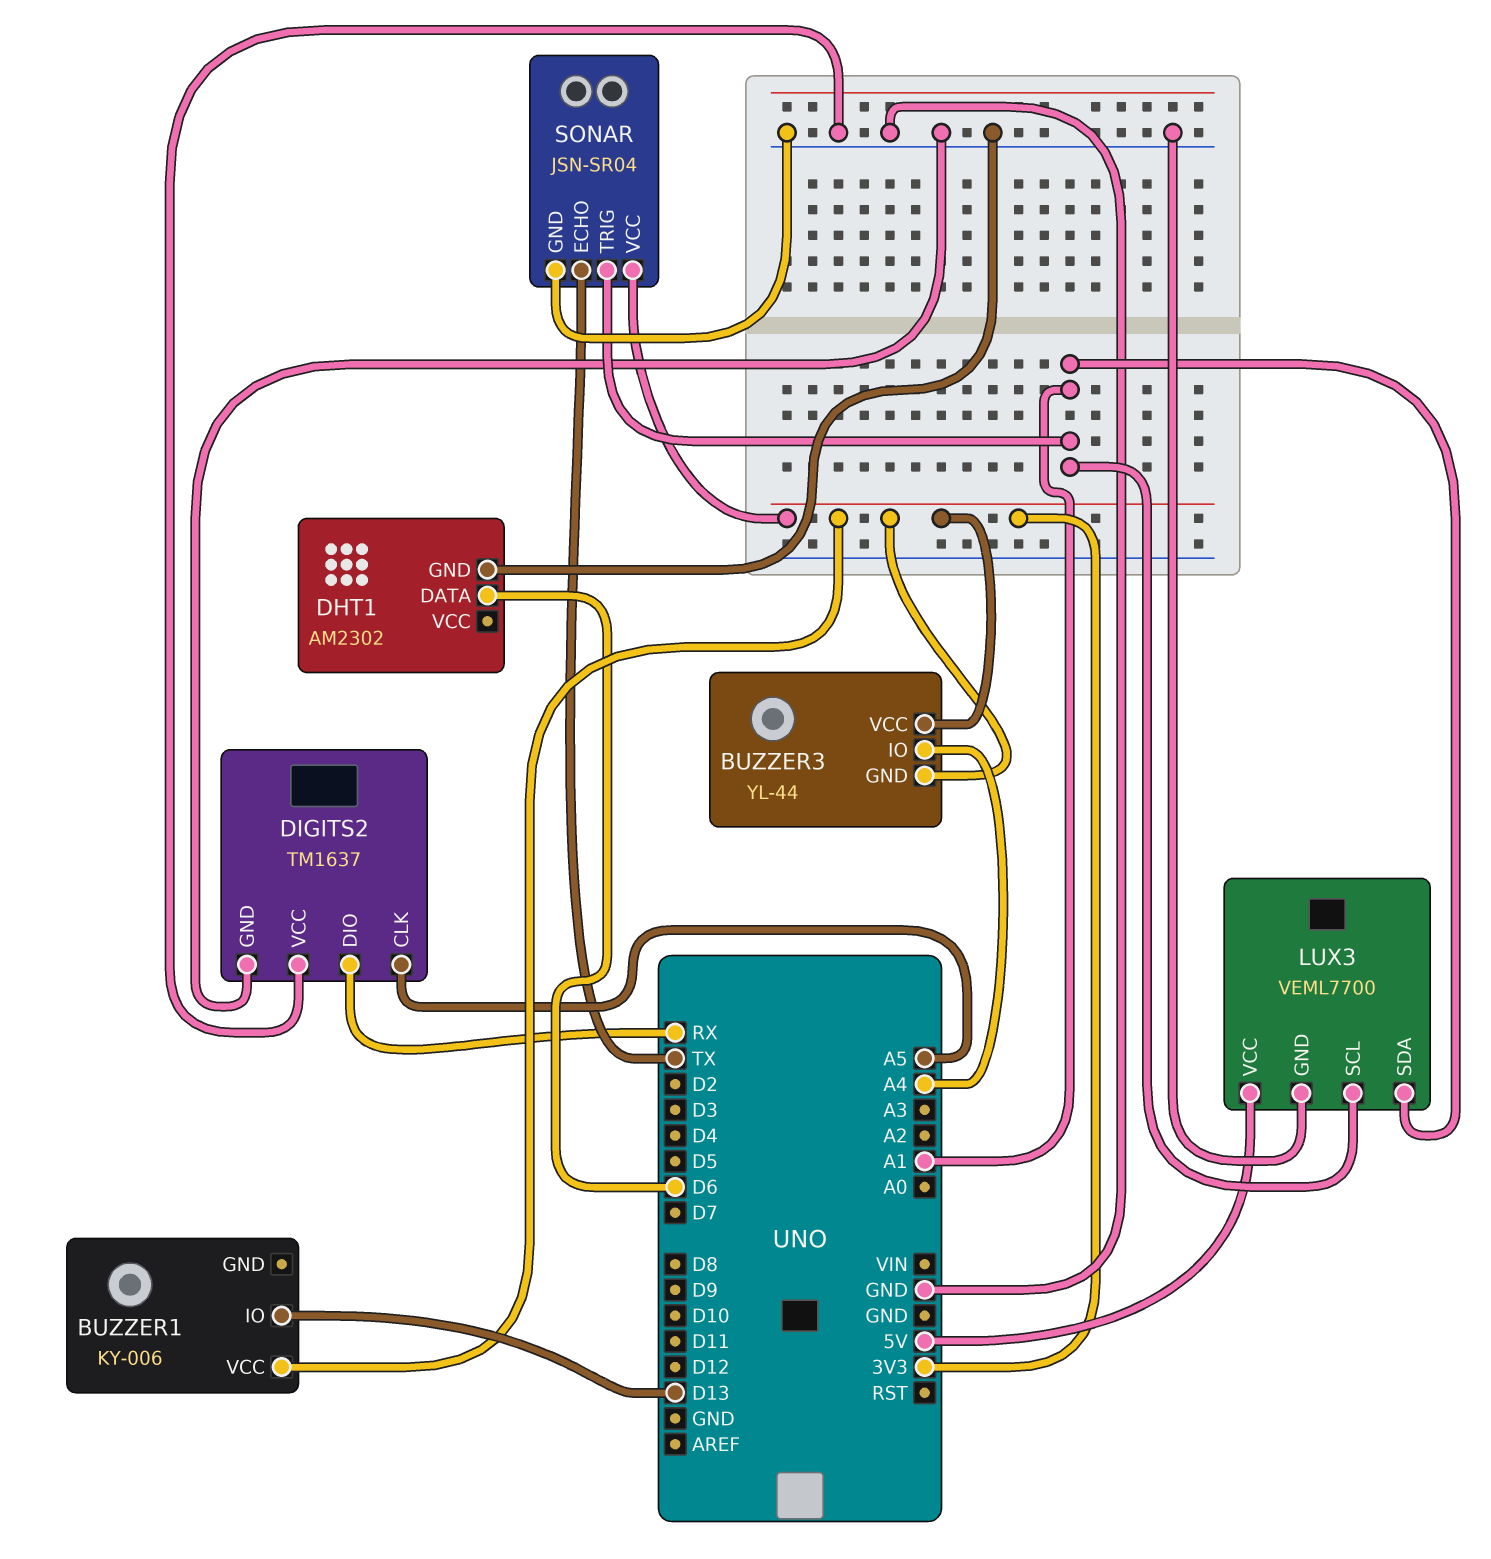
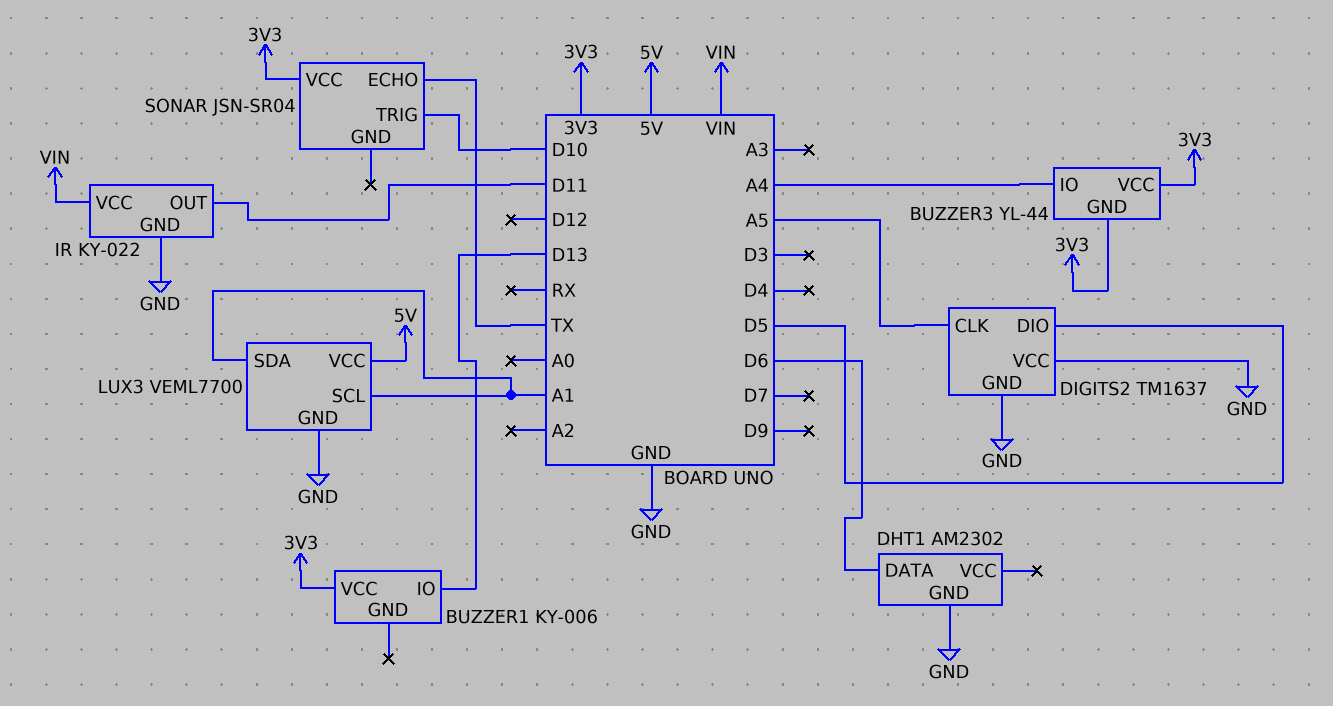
DIGITS2 pin DIO: RX -> D5
IR: none -> KY-022
IR pin GND: none -> GND
IR pin OUT: none -> D11
IR pin VCC: none -> VIN
SONAR pin GND: GND -> none
SONAR pin TRIG: A1 -> D10

